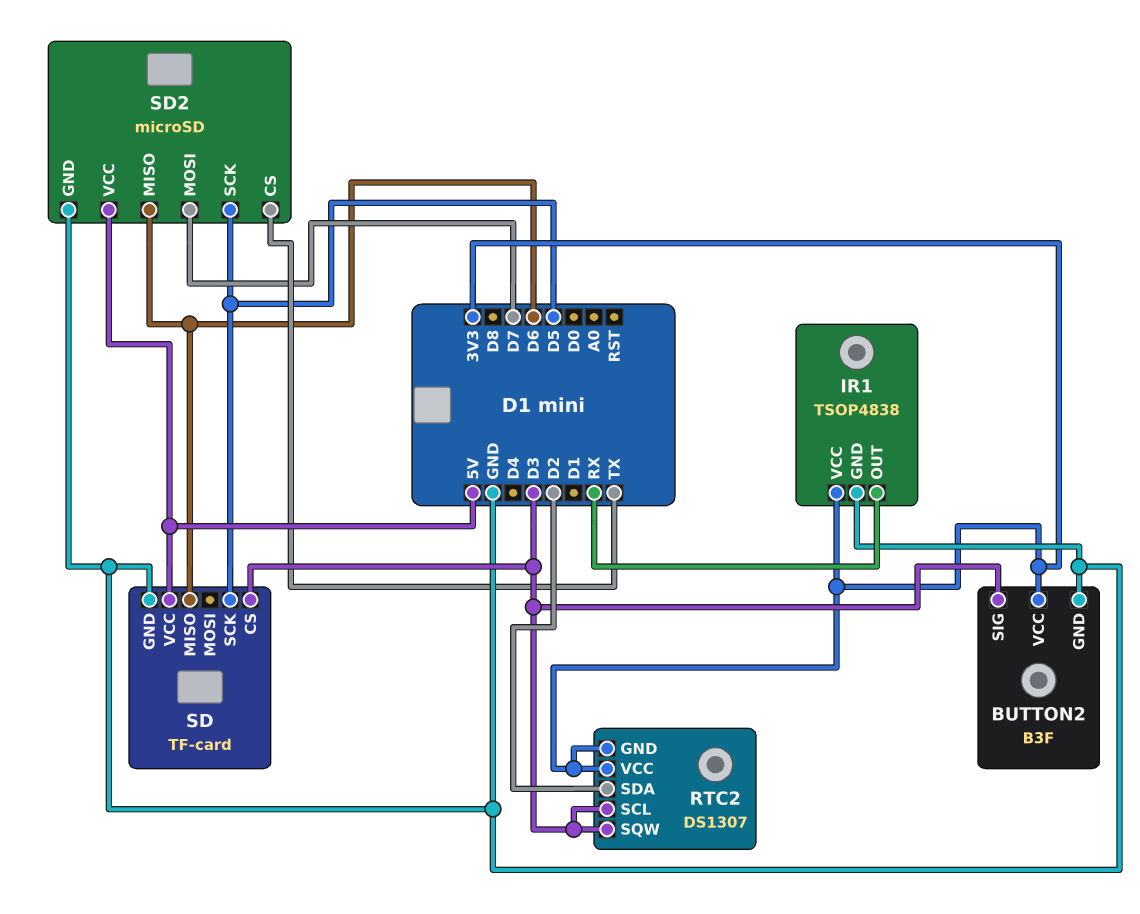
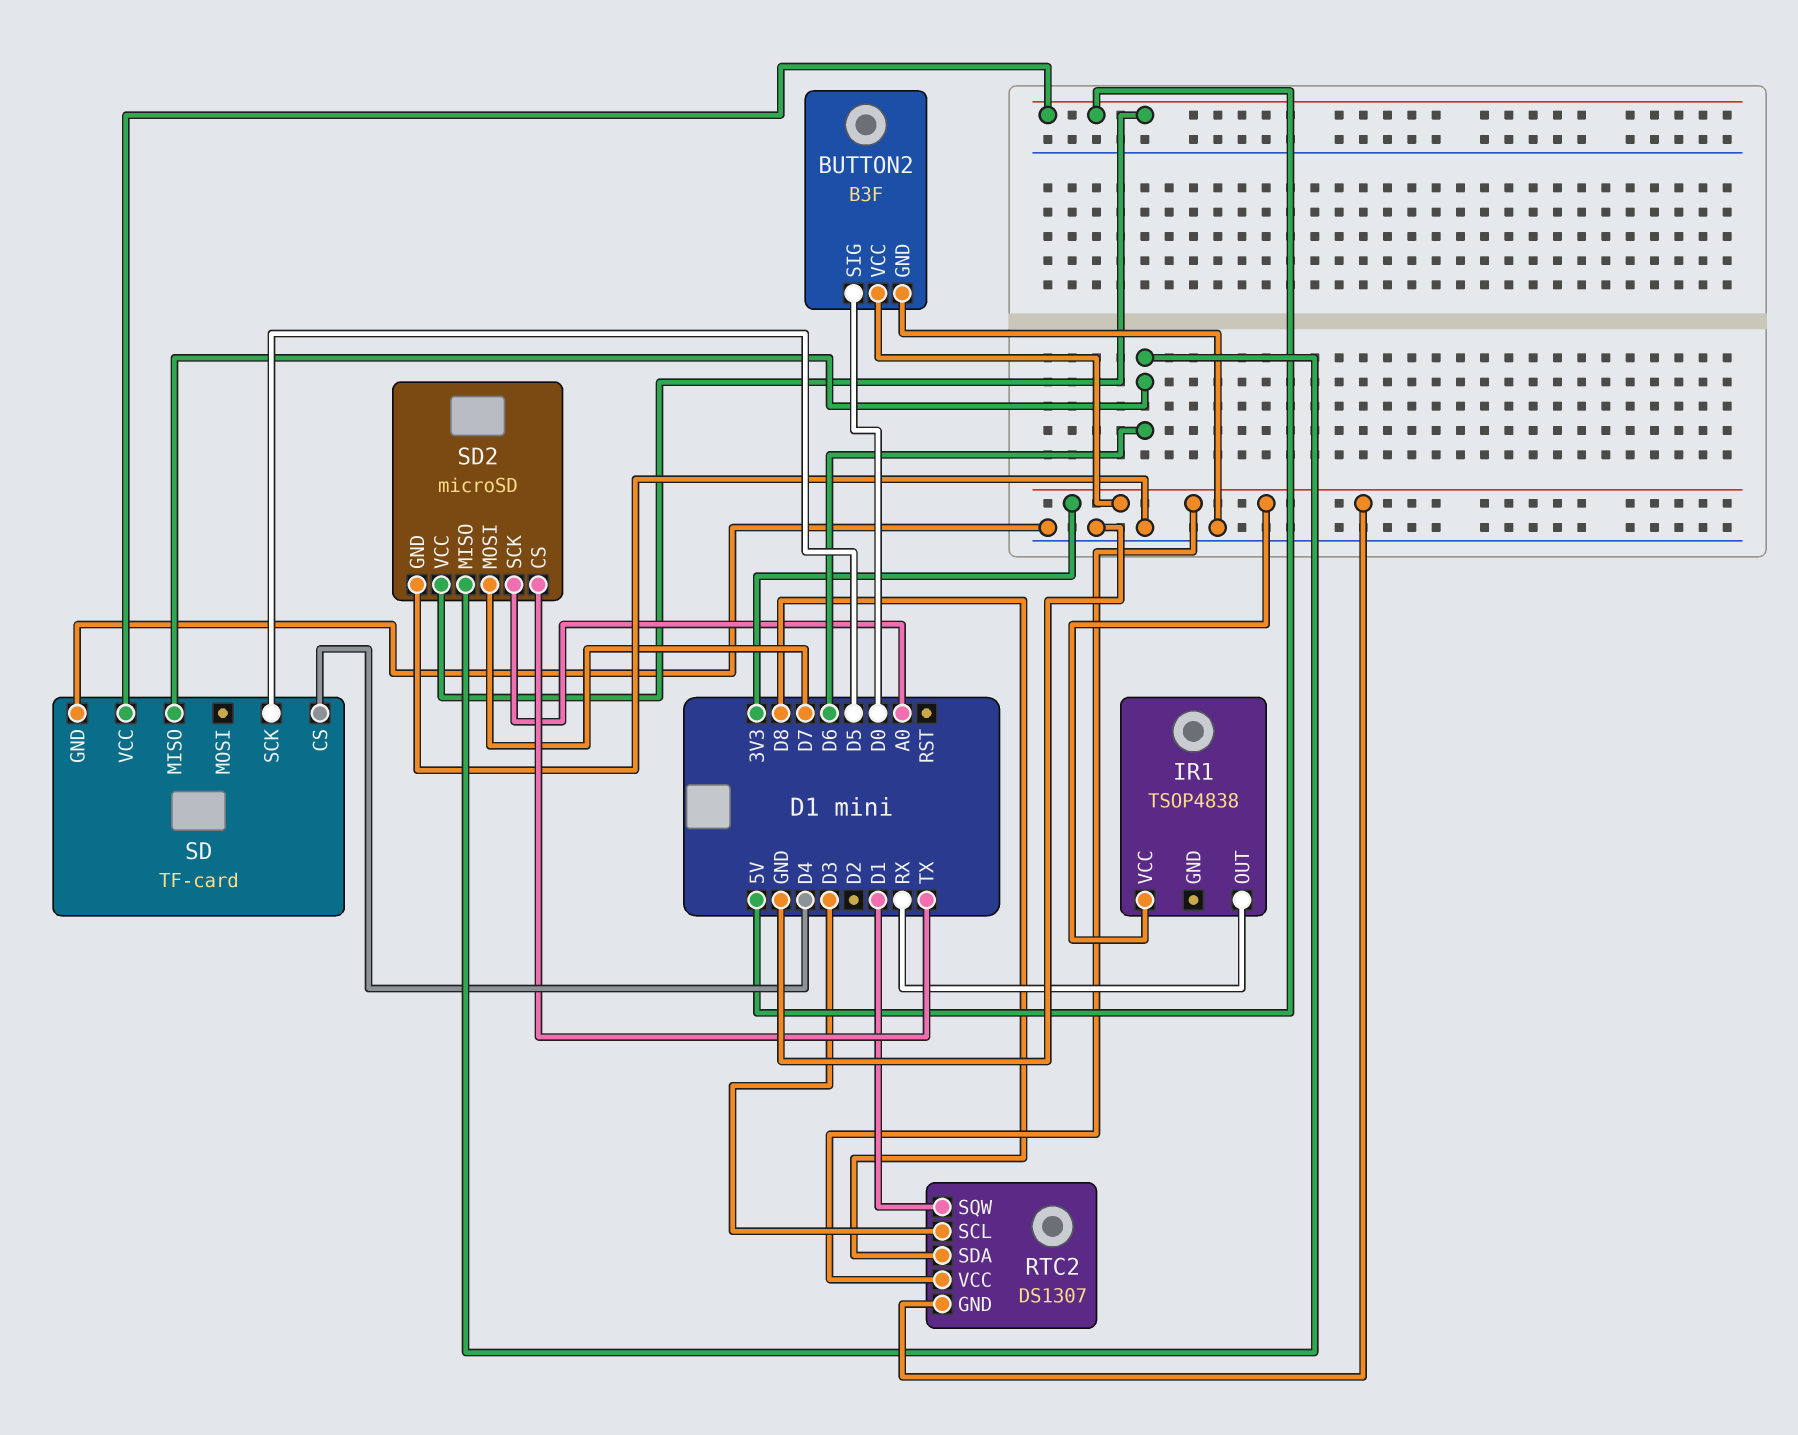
BUTTON2 pin SIG: D3 -> D0
IR1 pin GND: GND -> none
RTC2 pin SDA: D2 -> D8
RTC2 pin SQW: D3 -> D1
SD pin CS: D3 -> D4
SD2 pin SCK: D5 -> A0

